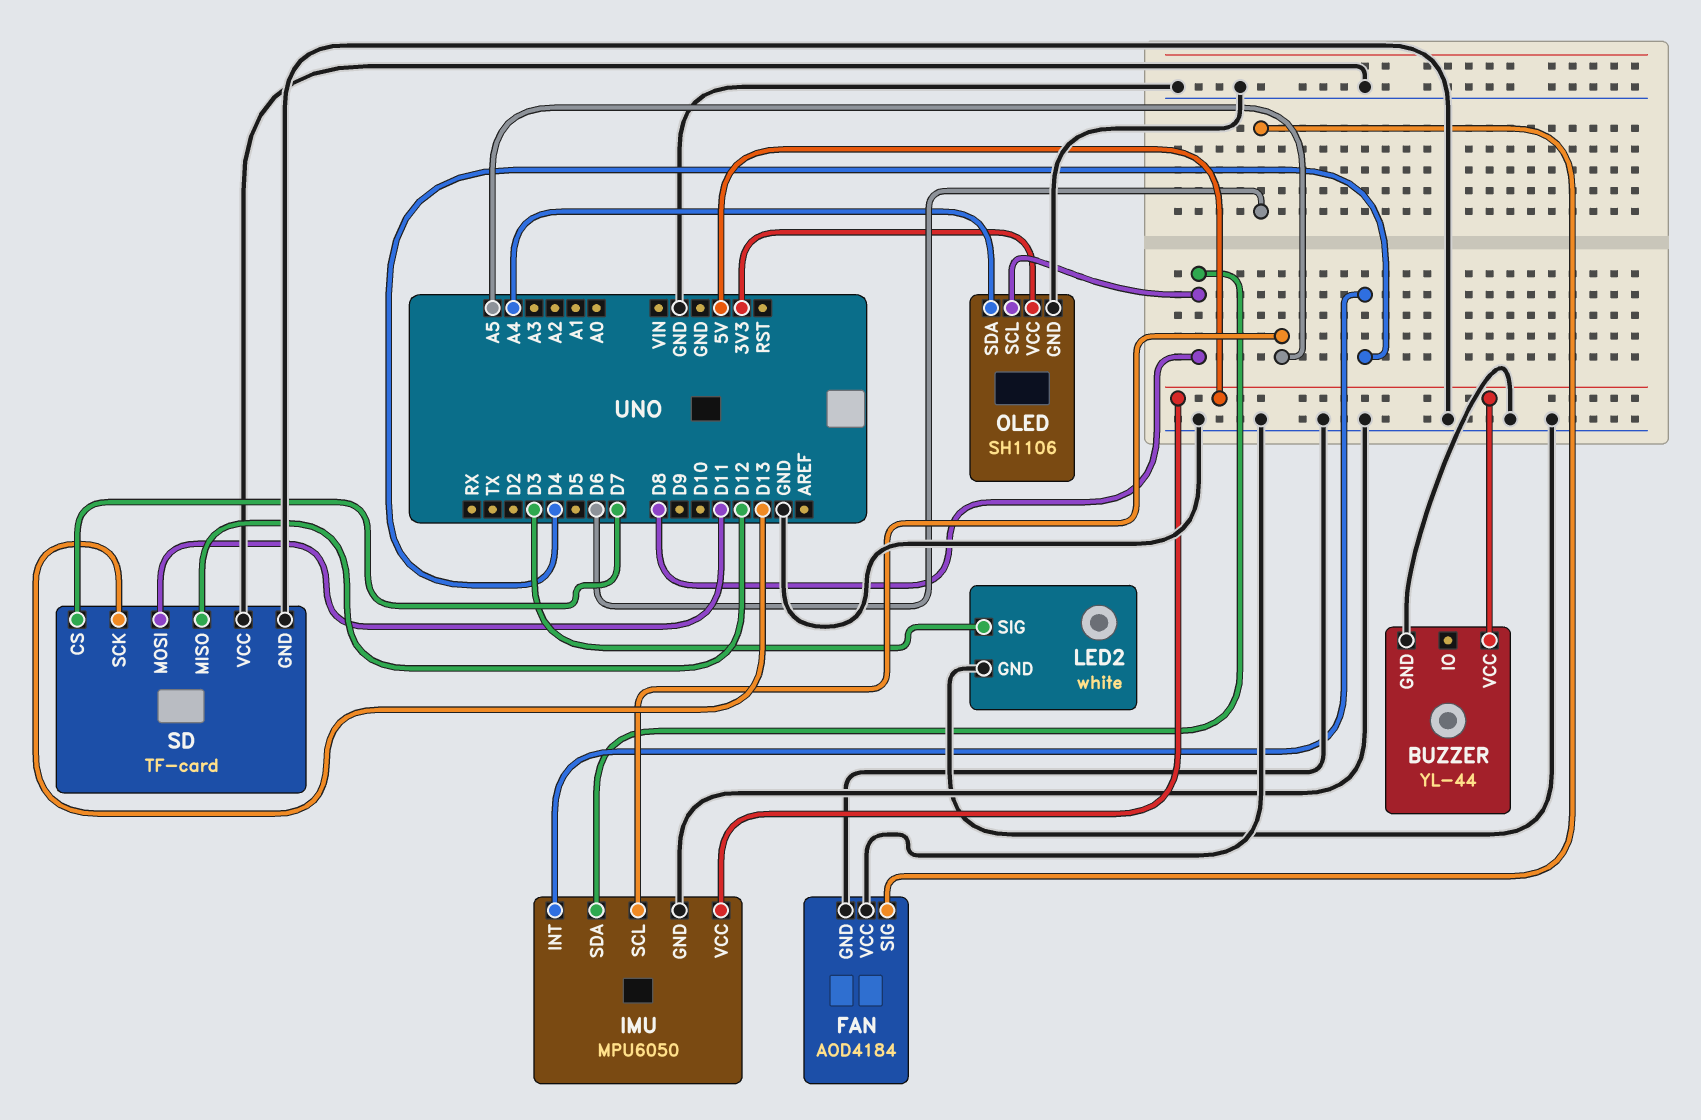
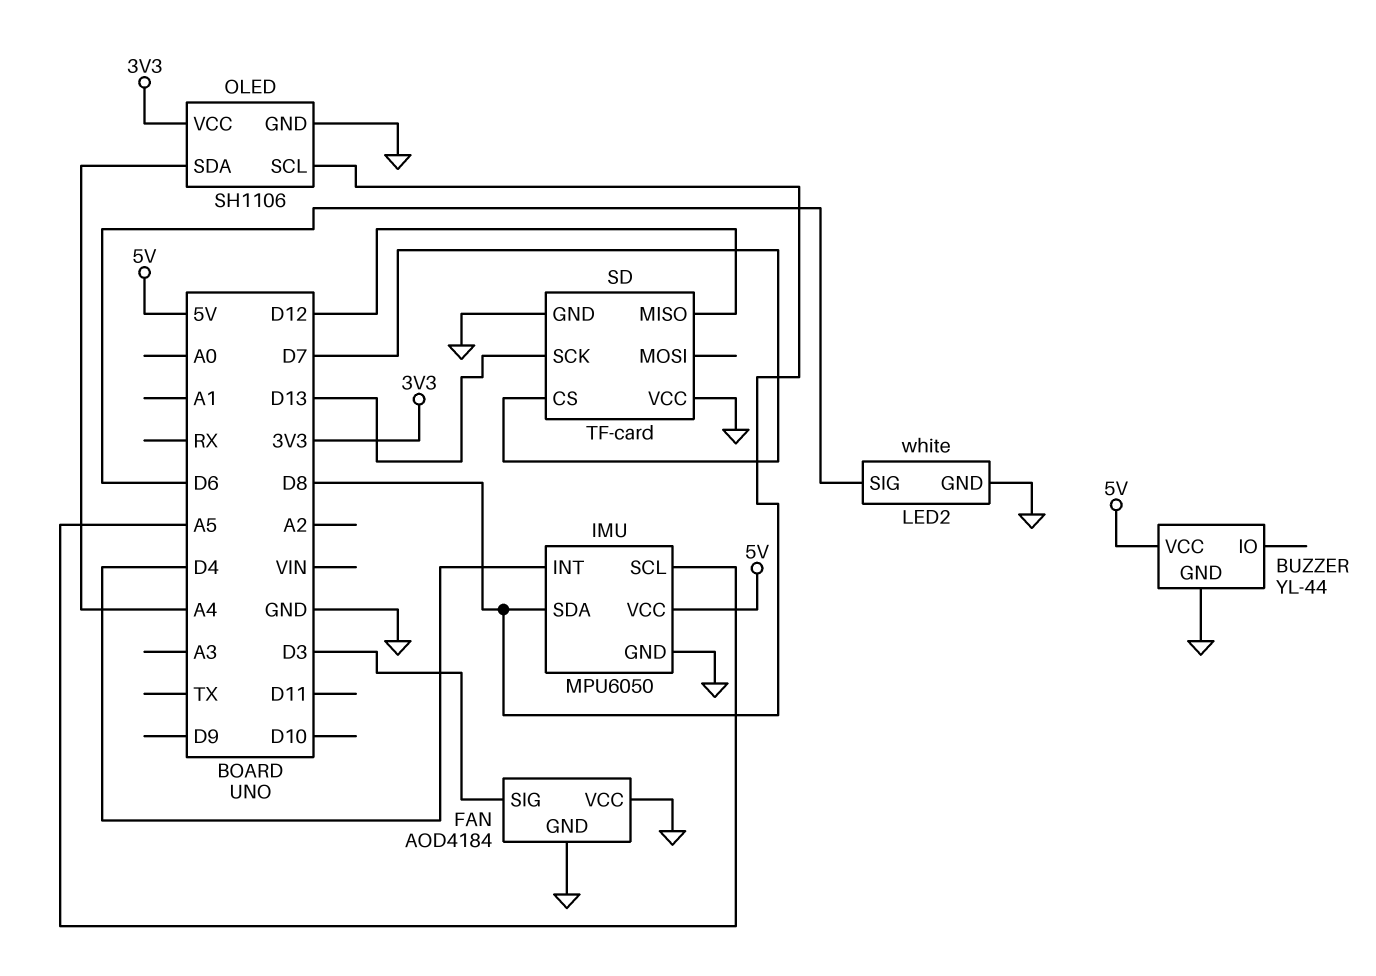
FAN pin SIG: D6 -> D3
LED2 pin SIG: D3 -> D6
SD pin MOSI: D11 -> none

